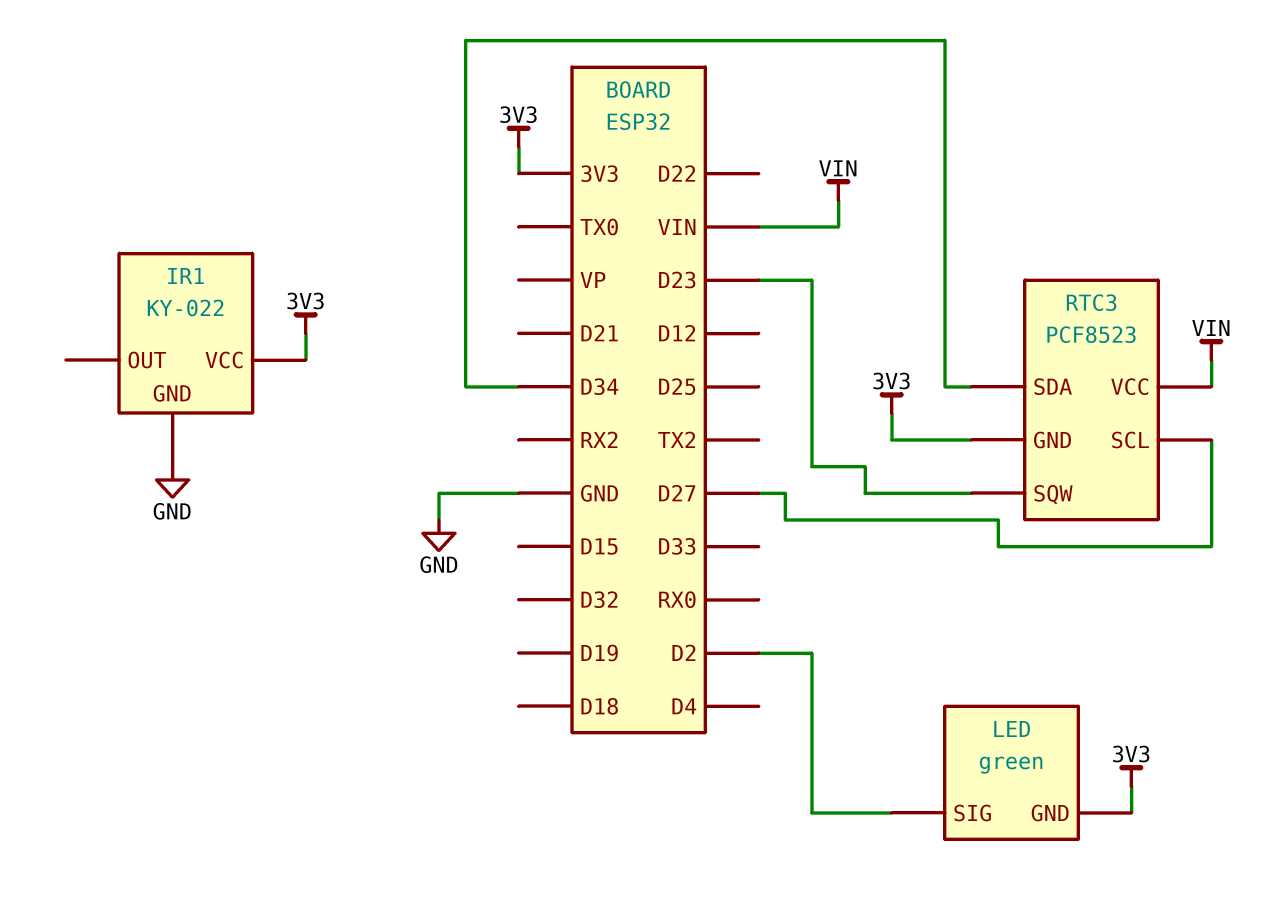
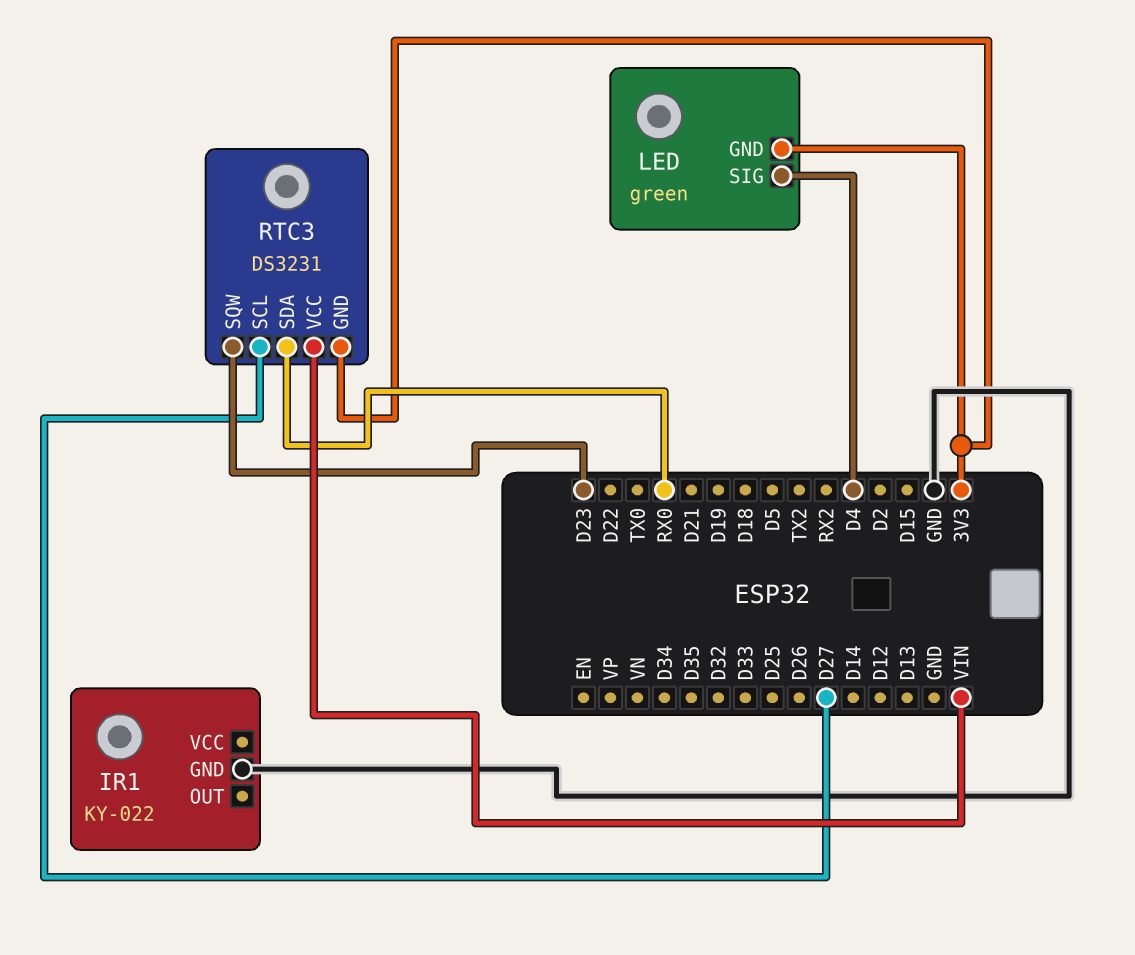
IR1 pin VCC: 3V3 -> none
LED pin SIG: D2 -> D4
RTC3: PCF8523 -> DS3231
RTC3 pin SDA: D34 -> RX0

